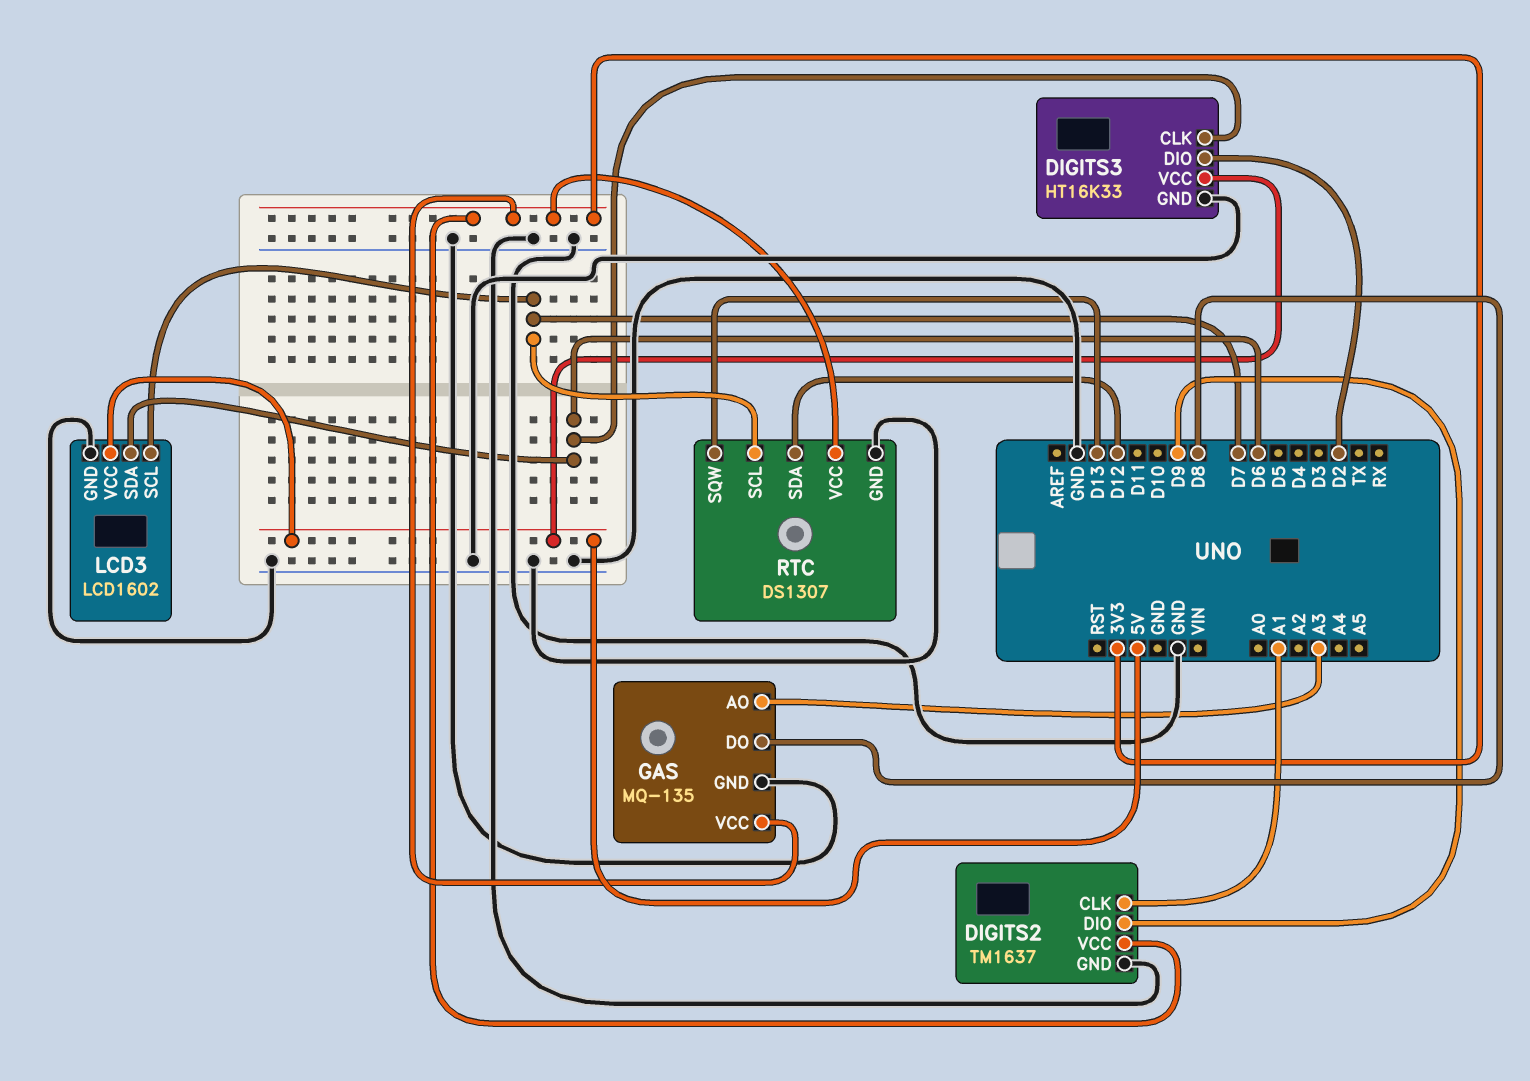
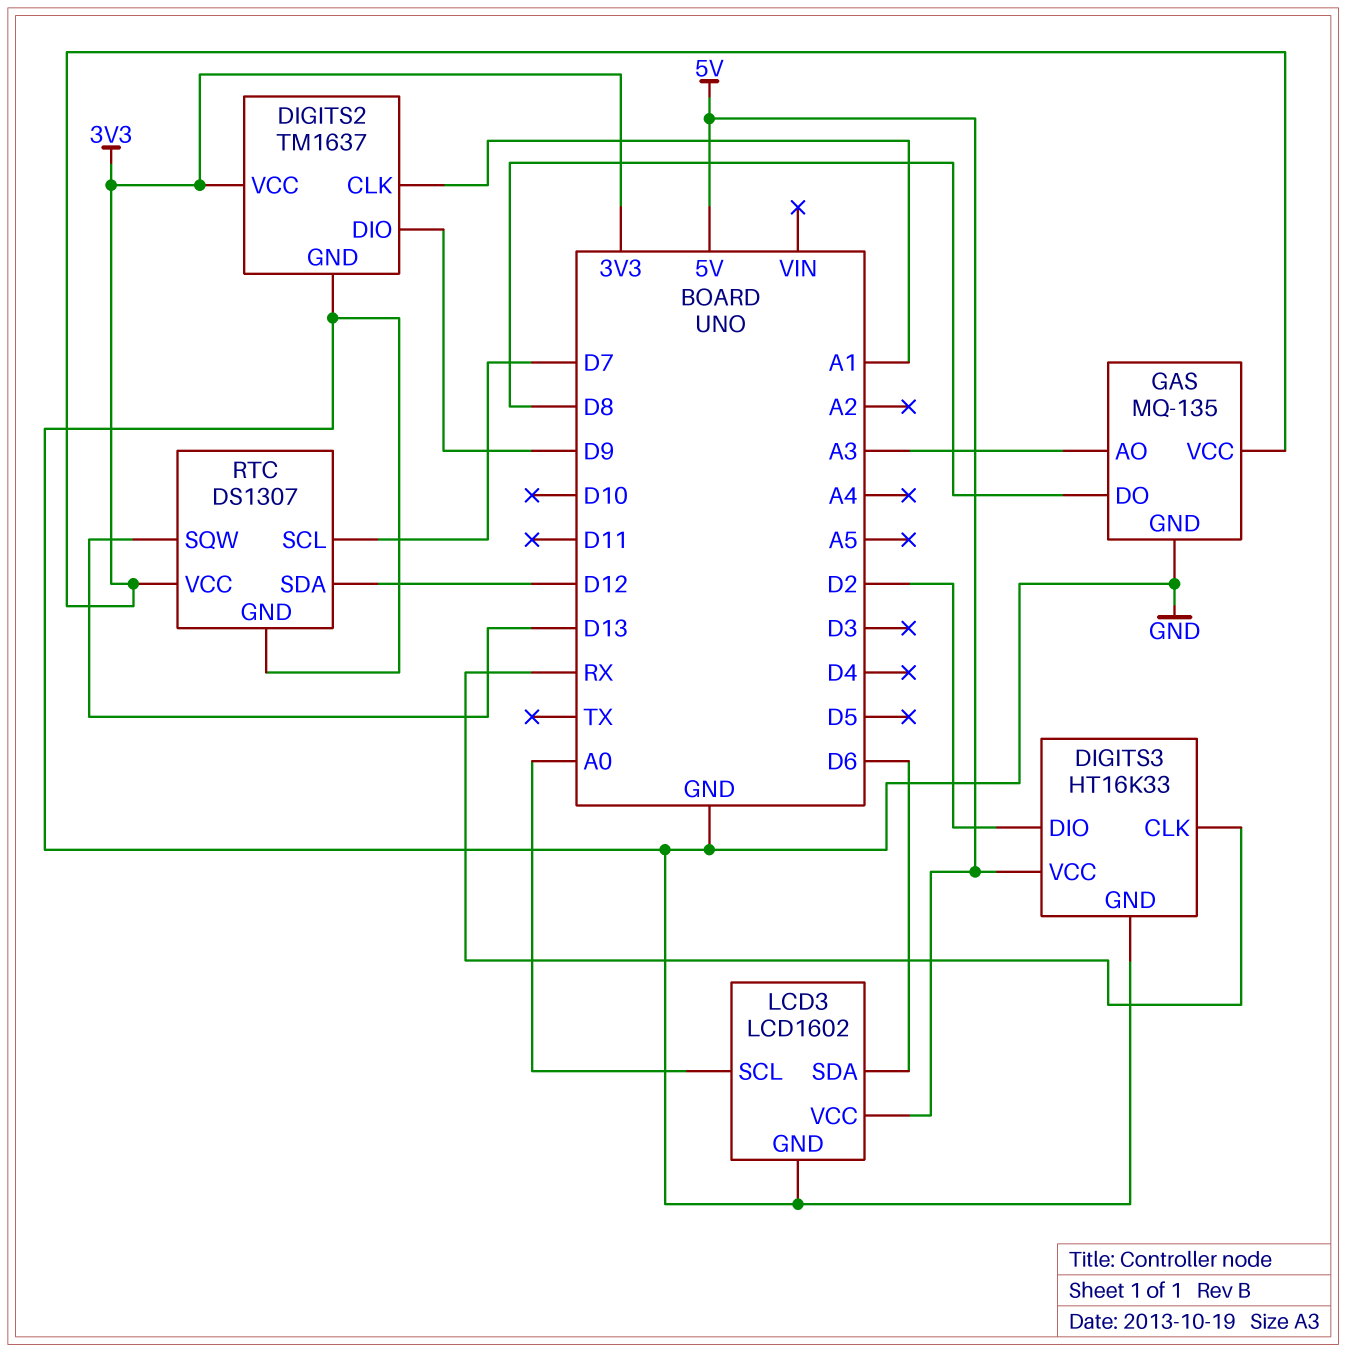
DIGITS3 pin CLK: D6 -> RX
LCD3 pin SCL: D7 -> A0

